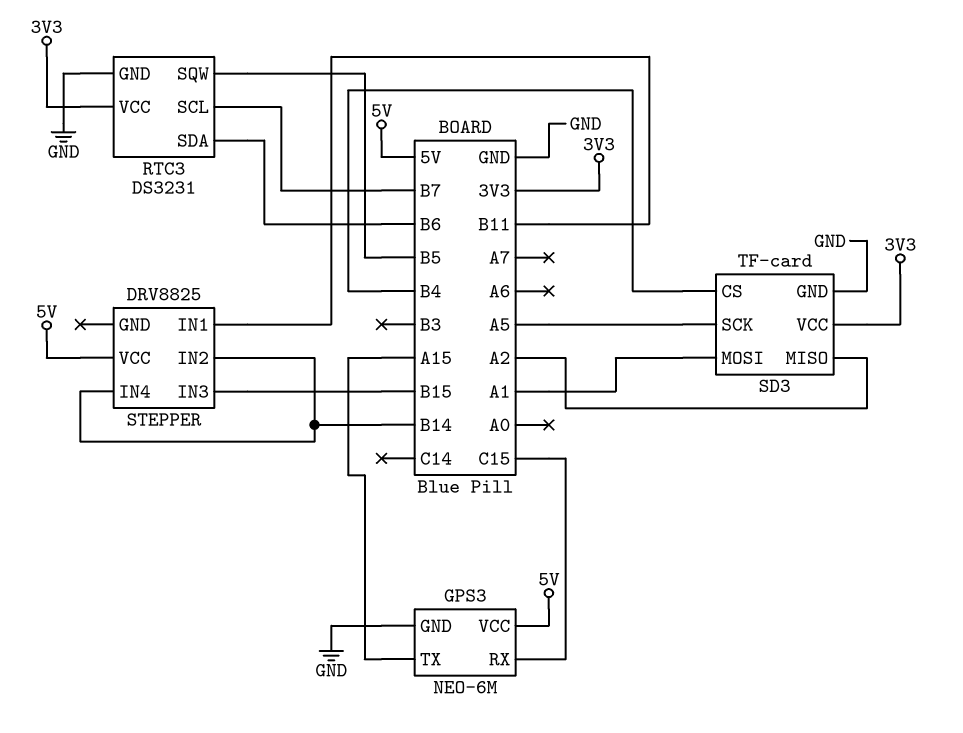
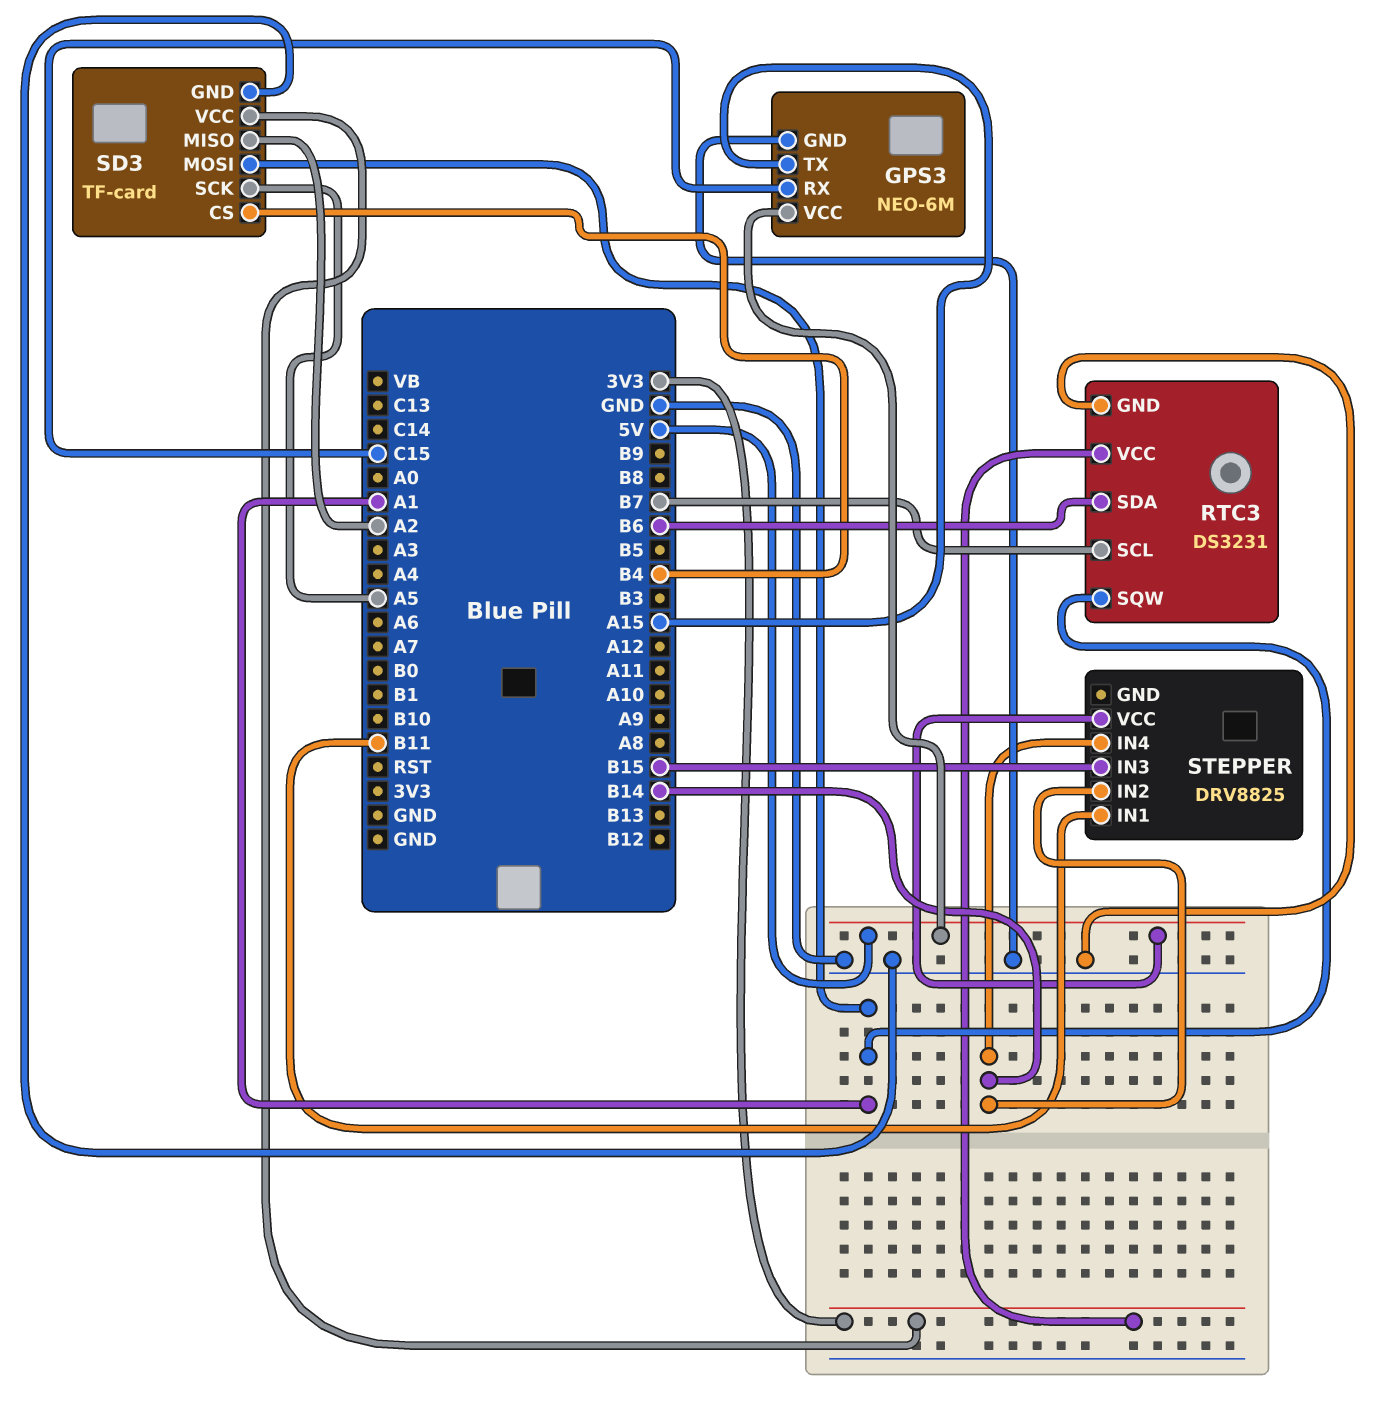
RTC3 pin SQW: B5 -> A1

